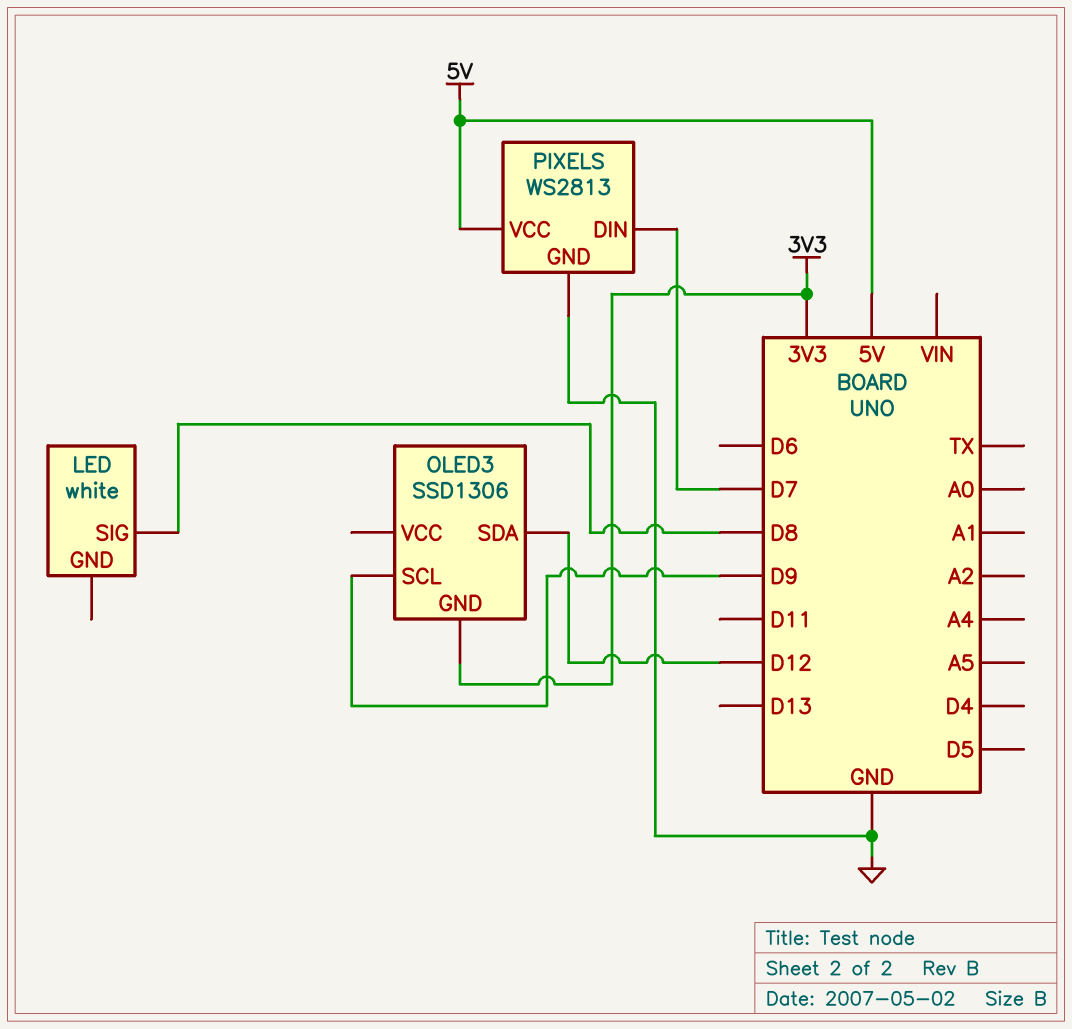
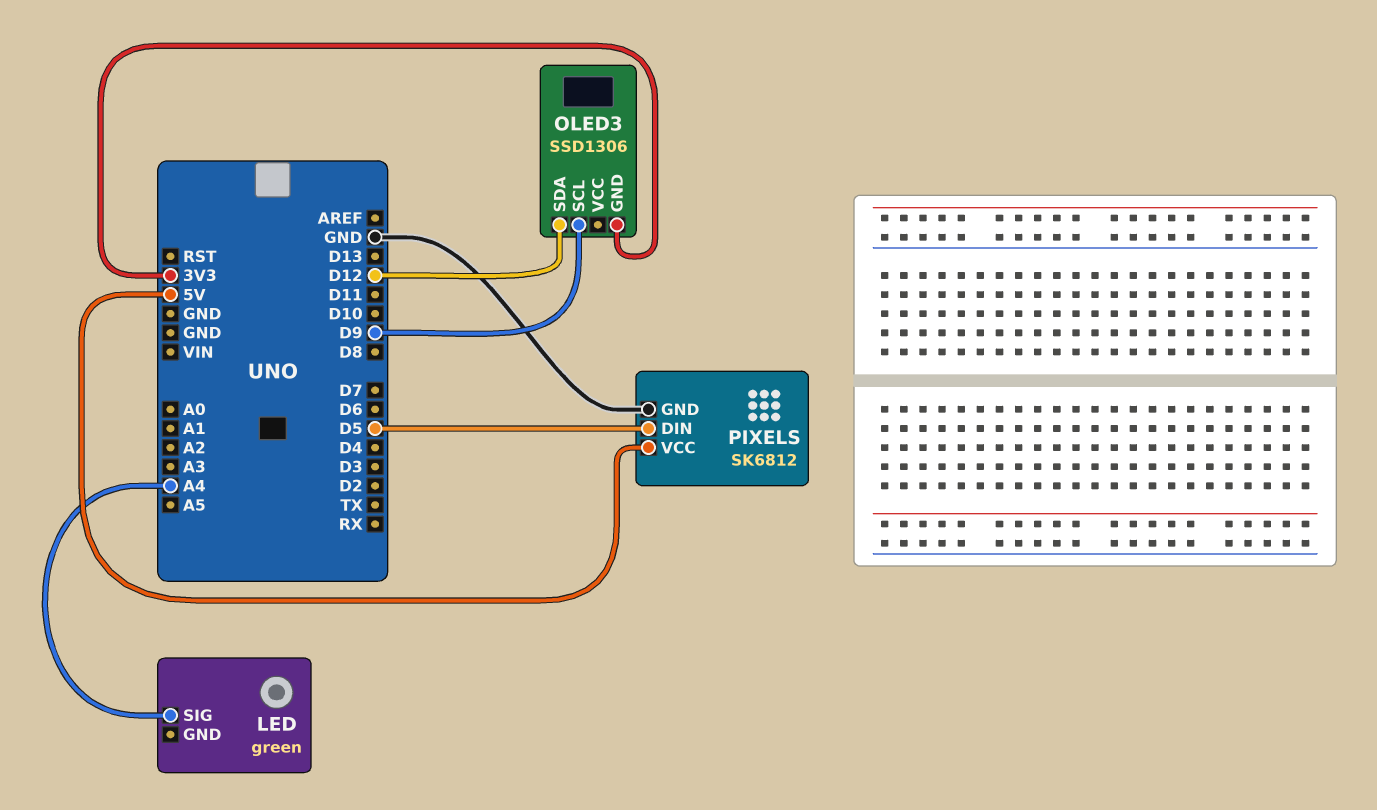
LED: white -> green
LED pin SIG: D8 -> A4
PIXELS: WS2813 -> SK6812
PIXELS pin DIN: D7 -> D5

